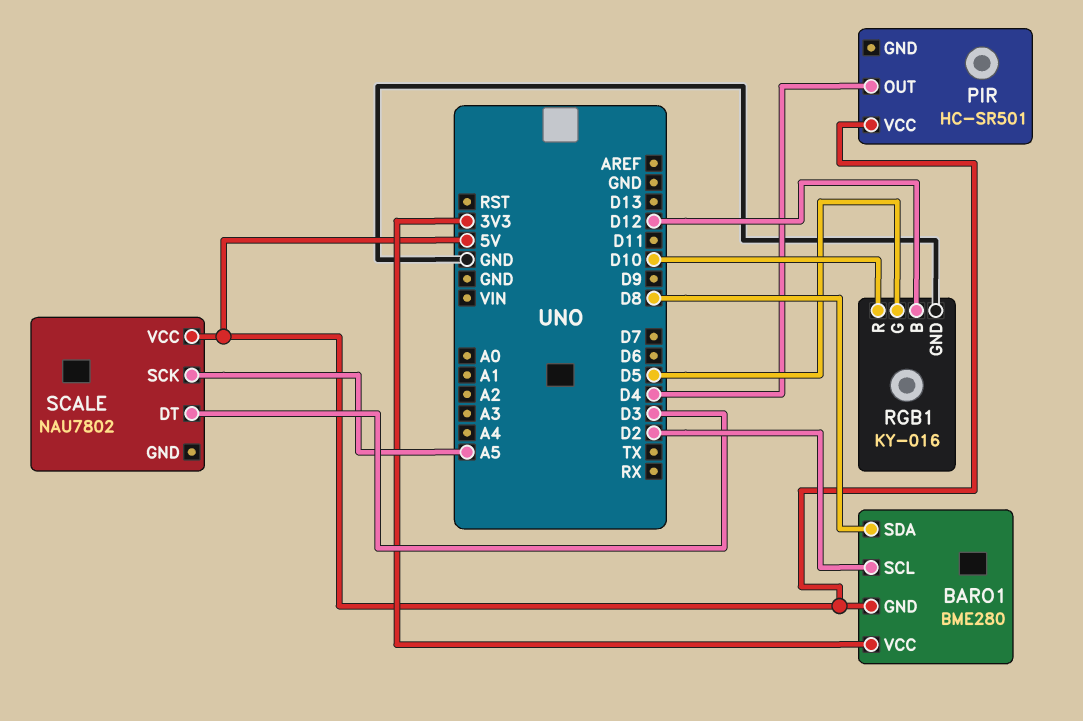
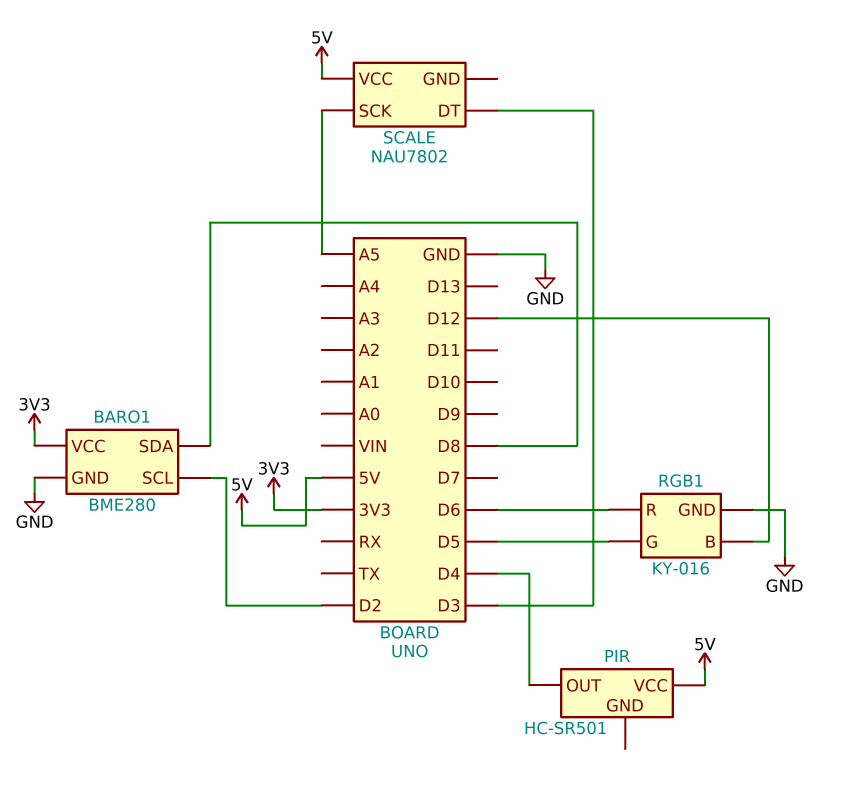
BARO1 pin GND: 5V -> GND
RGB1 pin R: D10 -> D6

